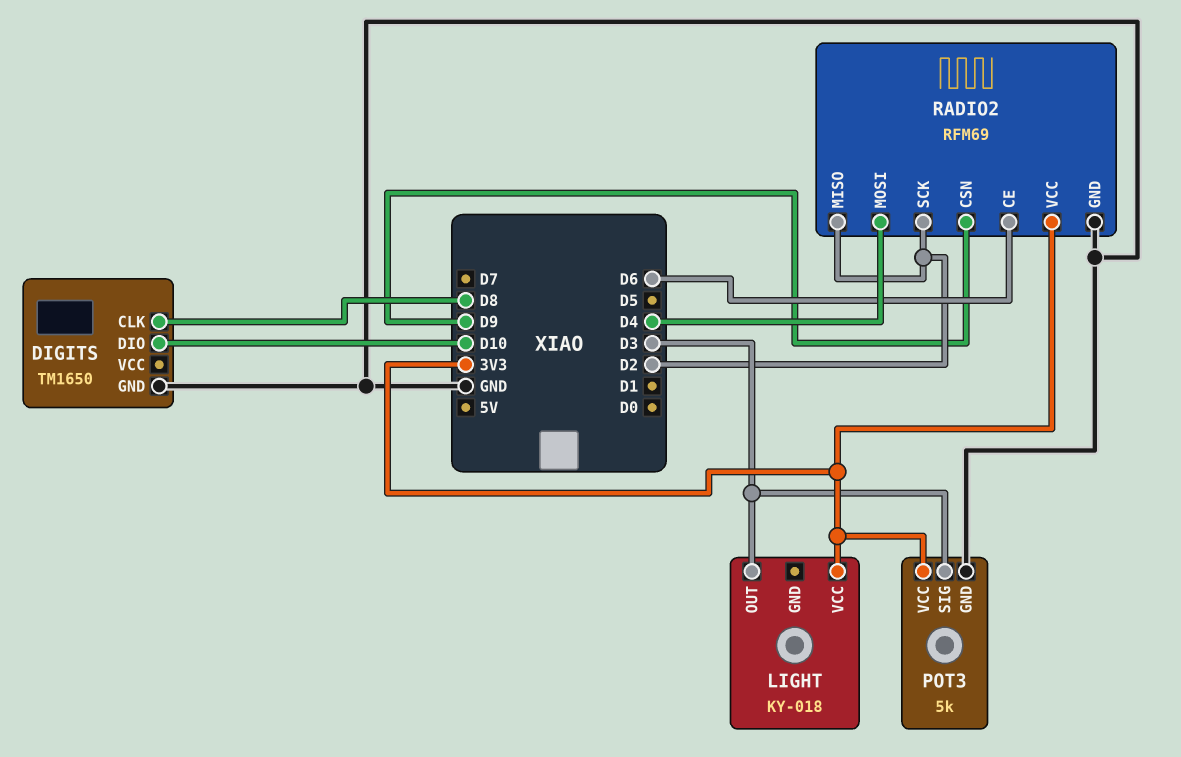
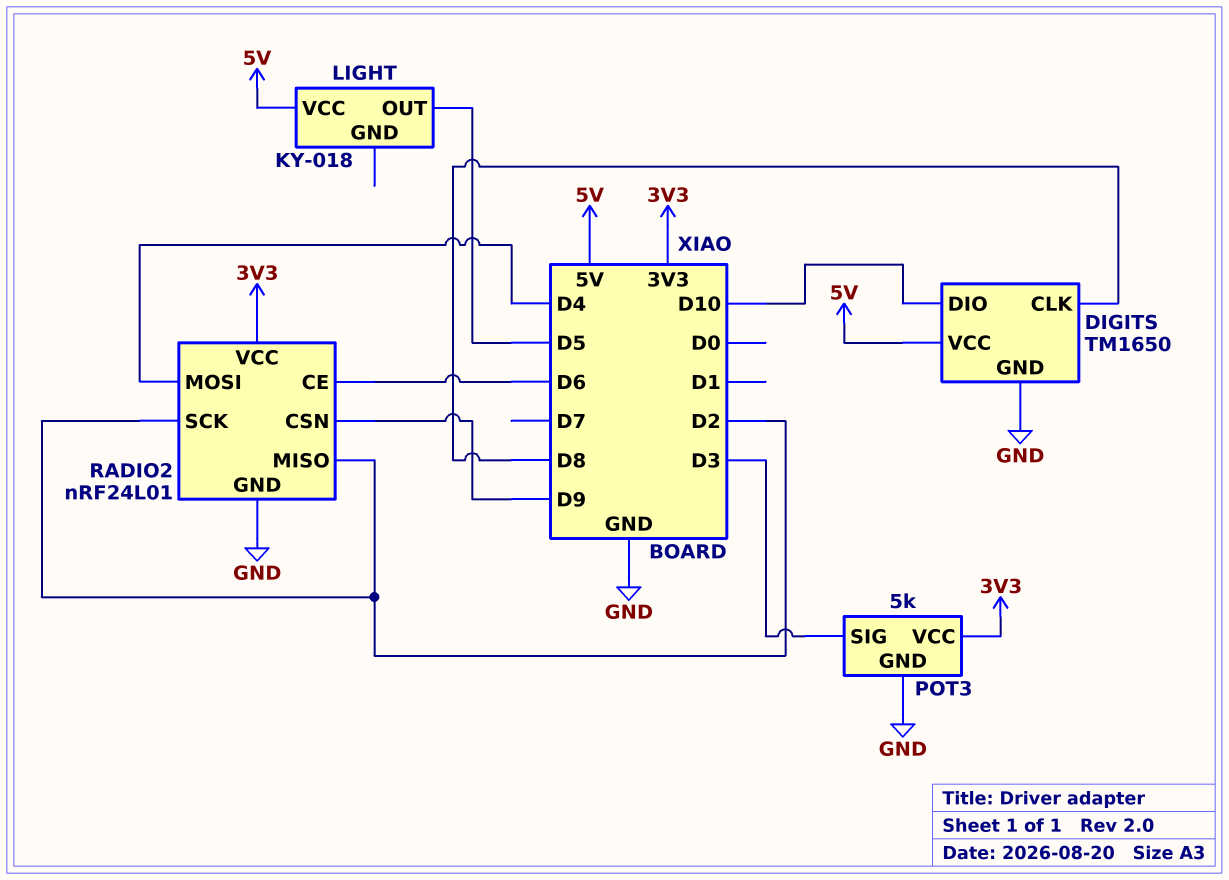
DIGITS pin VCC: none -> 5V
LIGHT pin OUT: D3 -> D5
LIGHT pin VCC: 3V3 -> 5V
RADIO2: RFM69 -> nRF24L01

